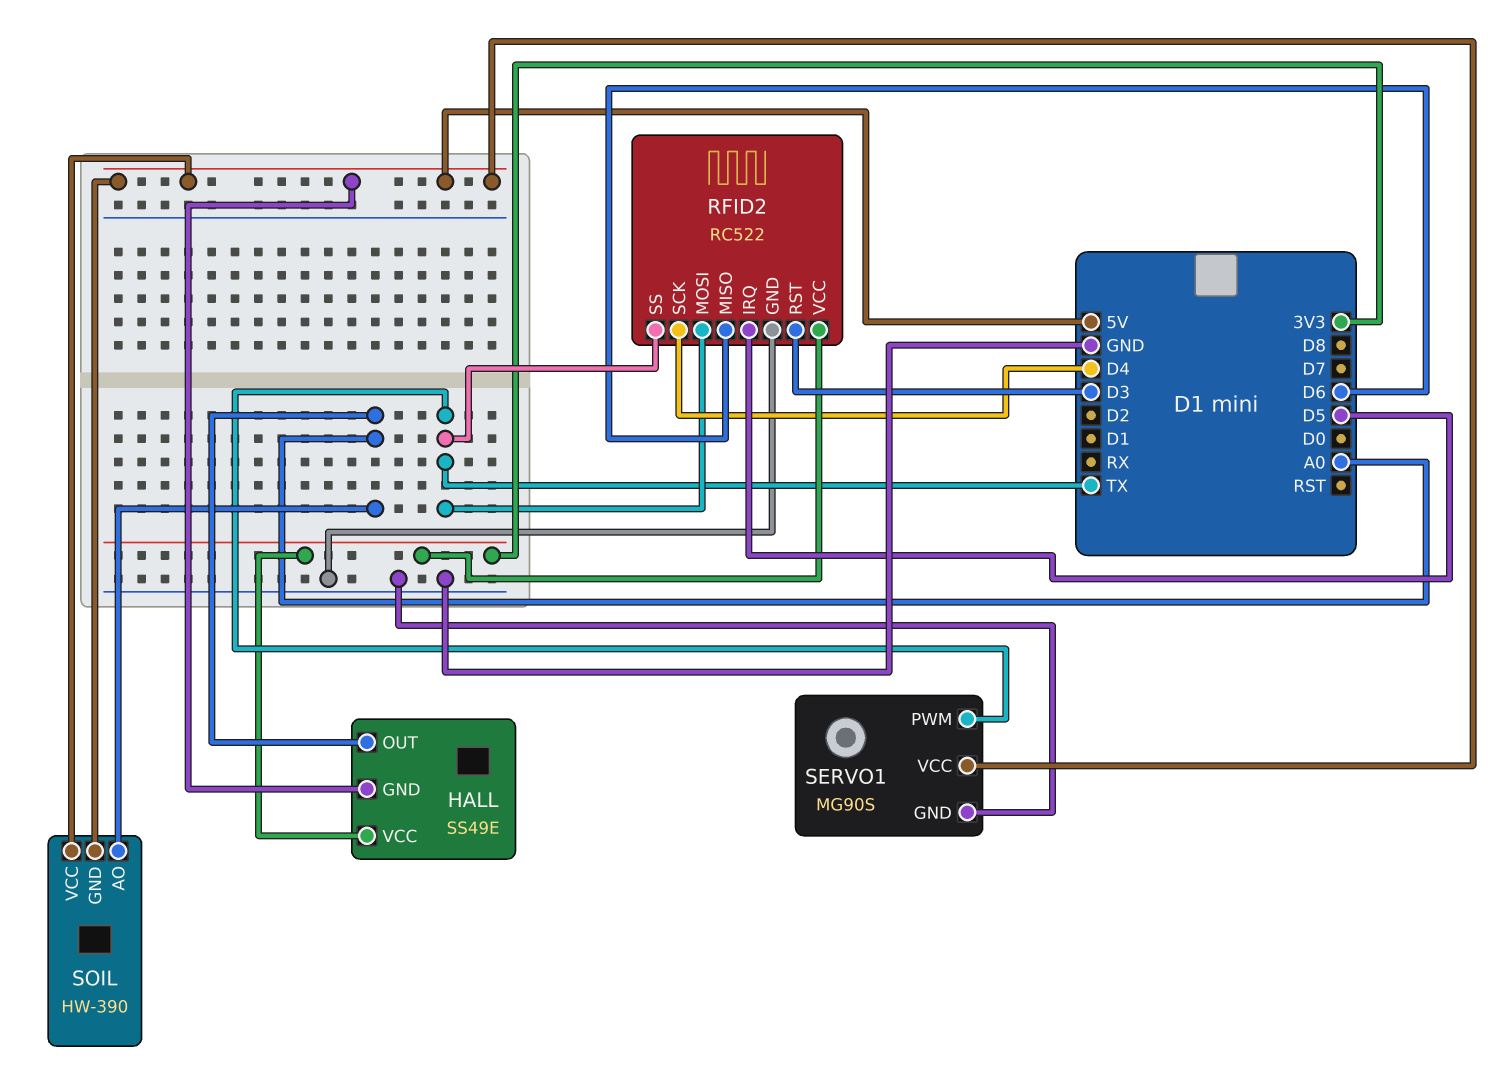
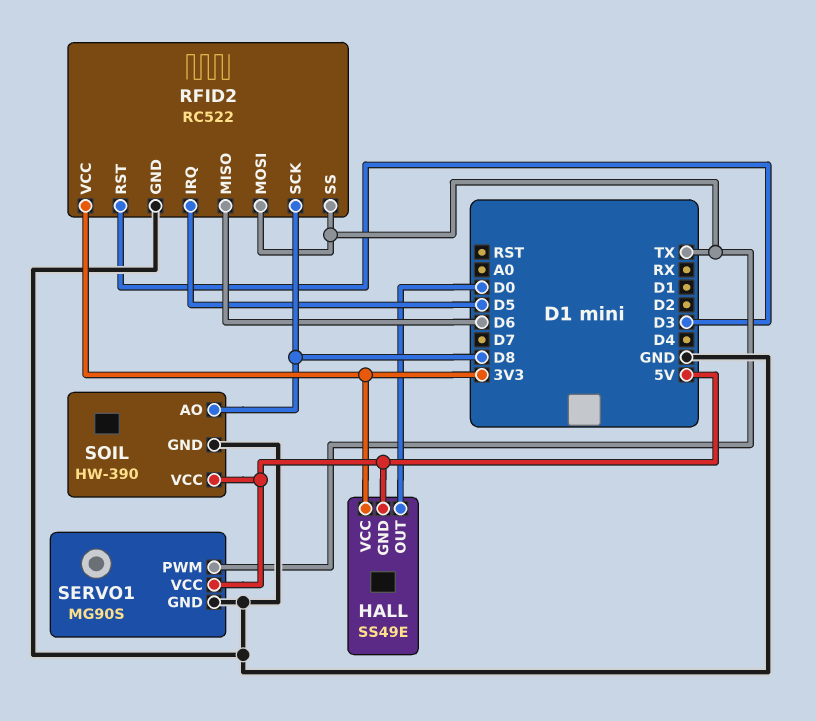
HALL pin OUT: A0 -> D0
RFID2 pin SCK: D4 -> D8
SOIL pin AO: A0 -> D8
SOIL pin GND: 5V -> GND

